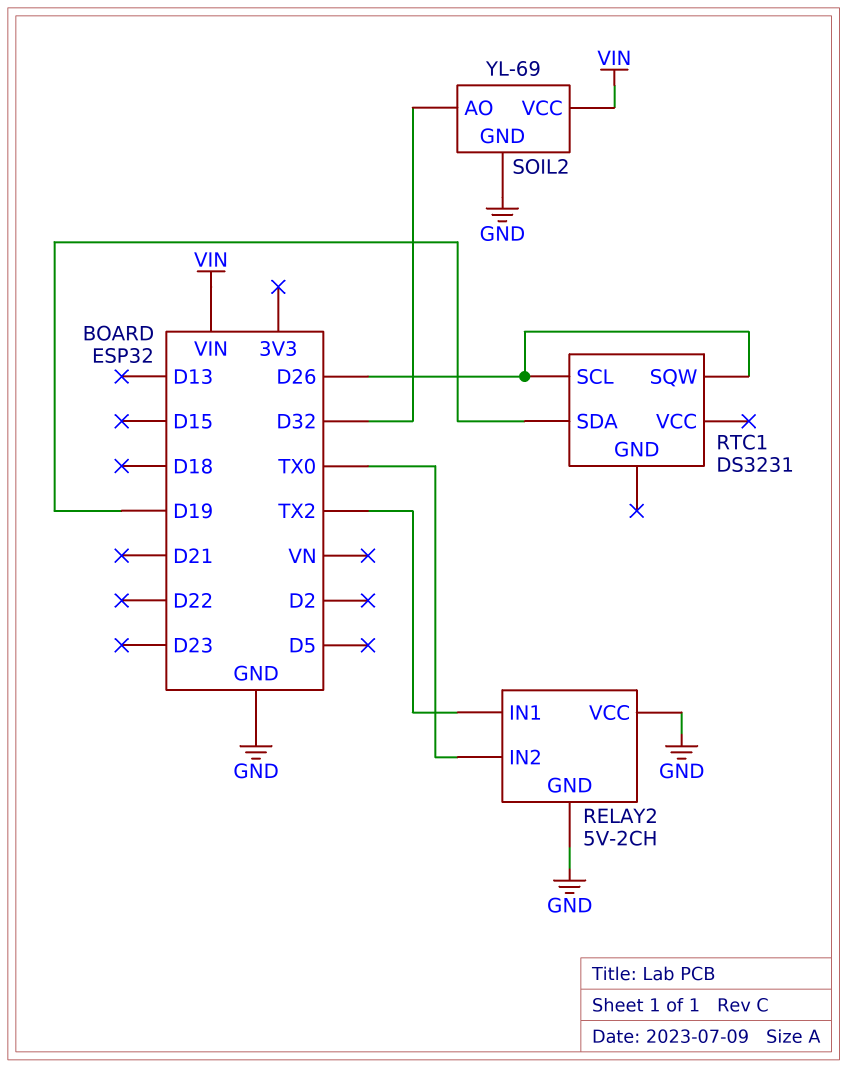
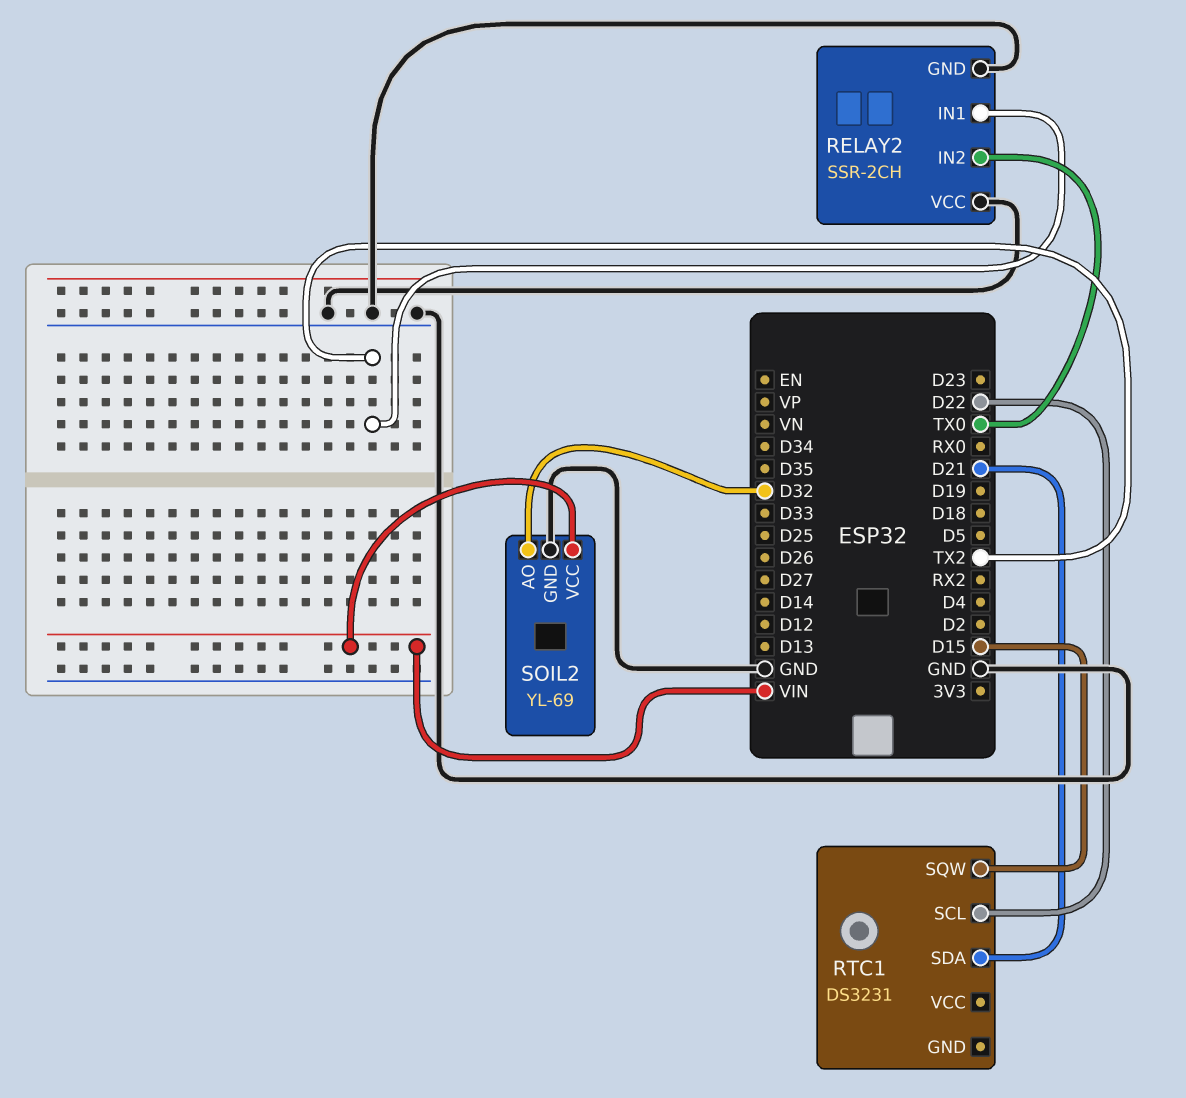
RELAY2: 5V-2CH -> SSR-2CH
RTC1 pin SCL: D26 -> D22
RTC1 pin SDA: D19 -> D21
RTC1 pin SQW: D26 -> D15

